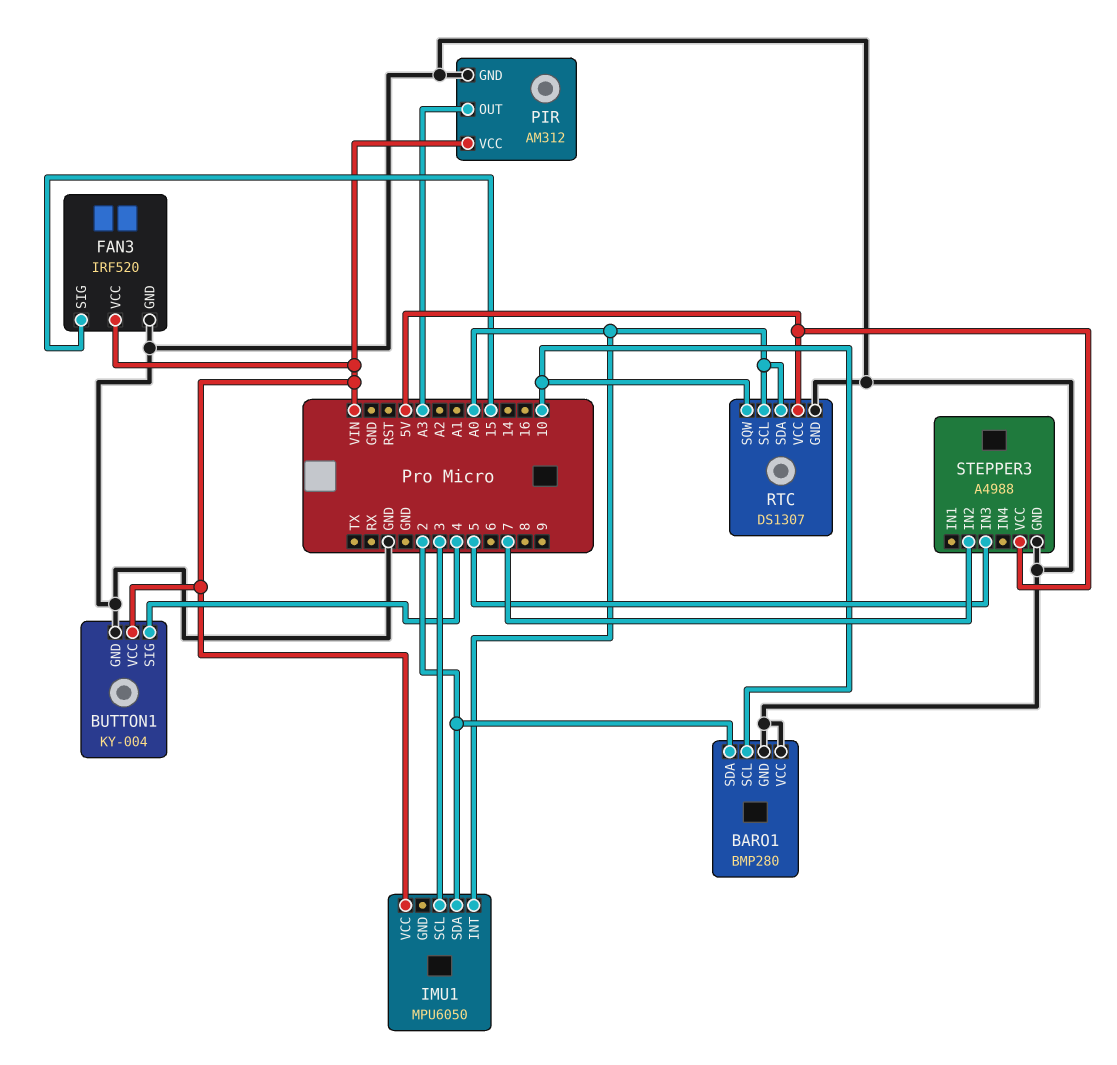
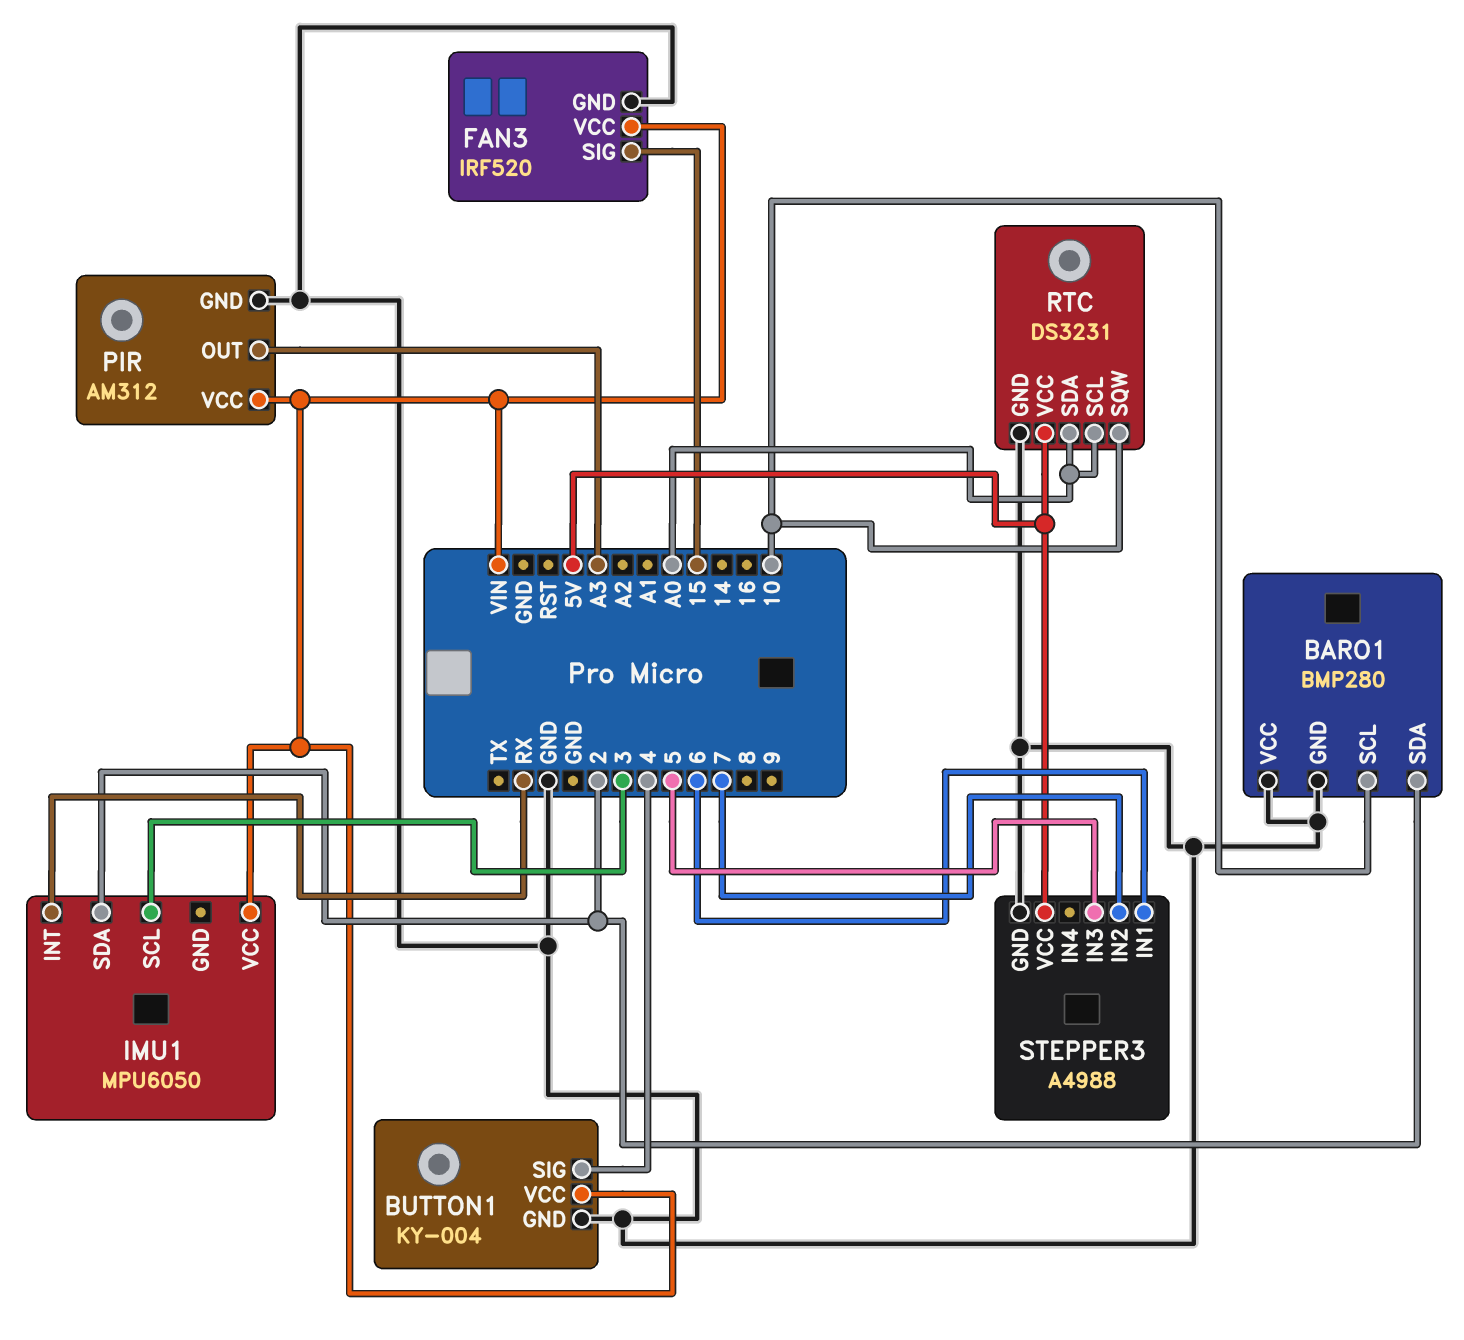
IMU1 pin INT: A0 -> RX
RTC: DS1307 -> DS3231
STEPPER3 pin IN1: none -> 6

